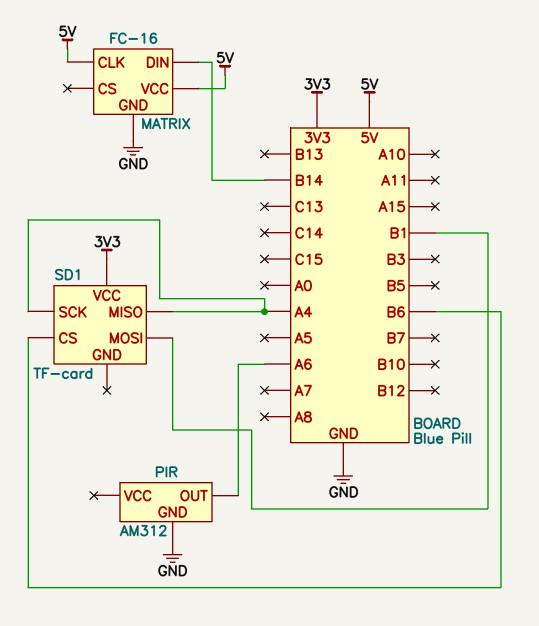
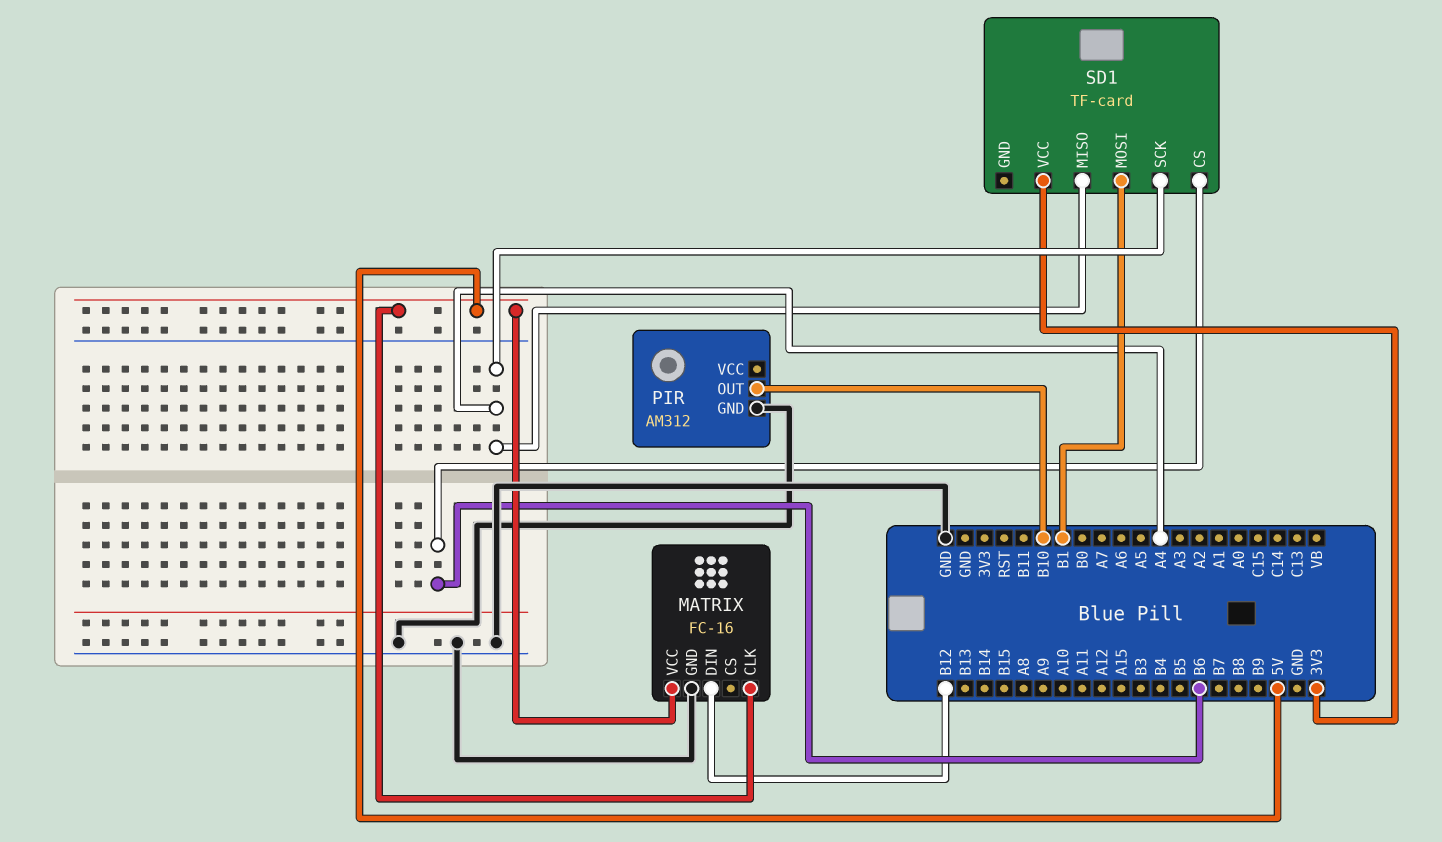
MATRIX pin DIN: B14 -> B12
PIR pin OUT: A6 -> B10

